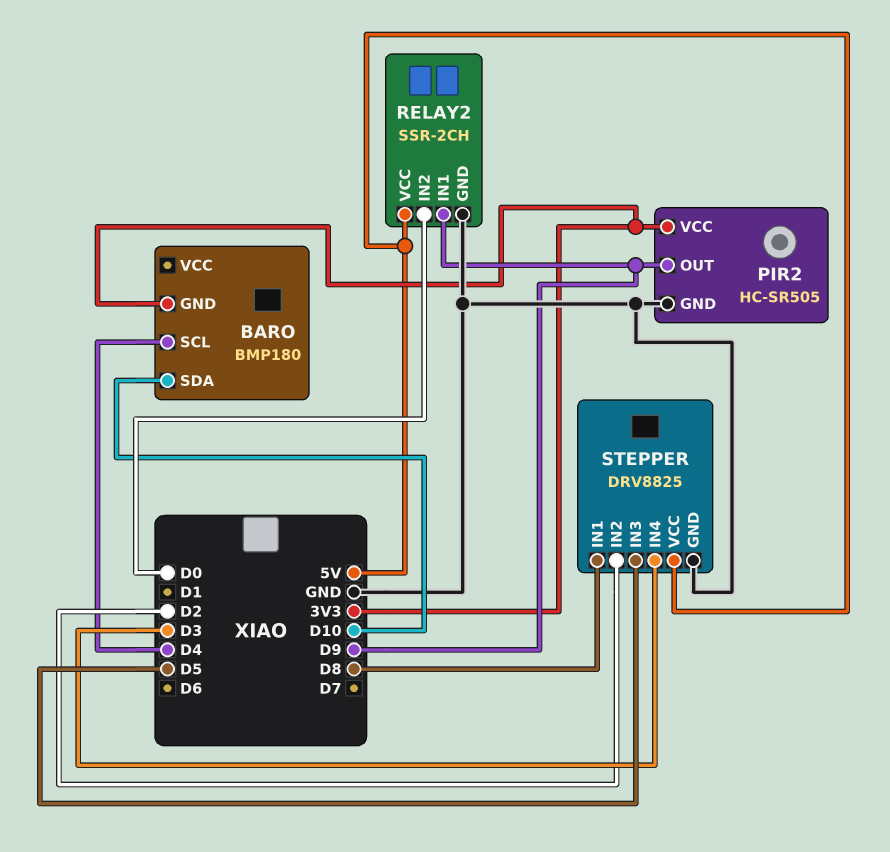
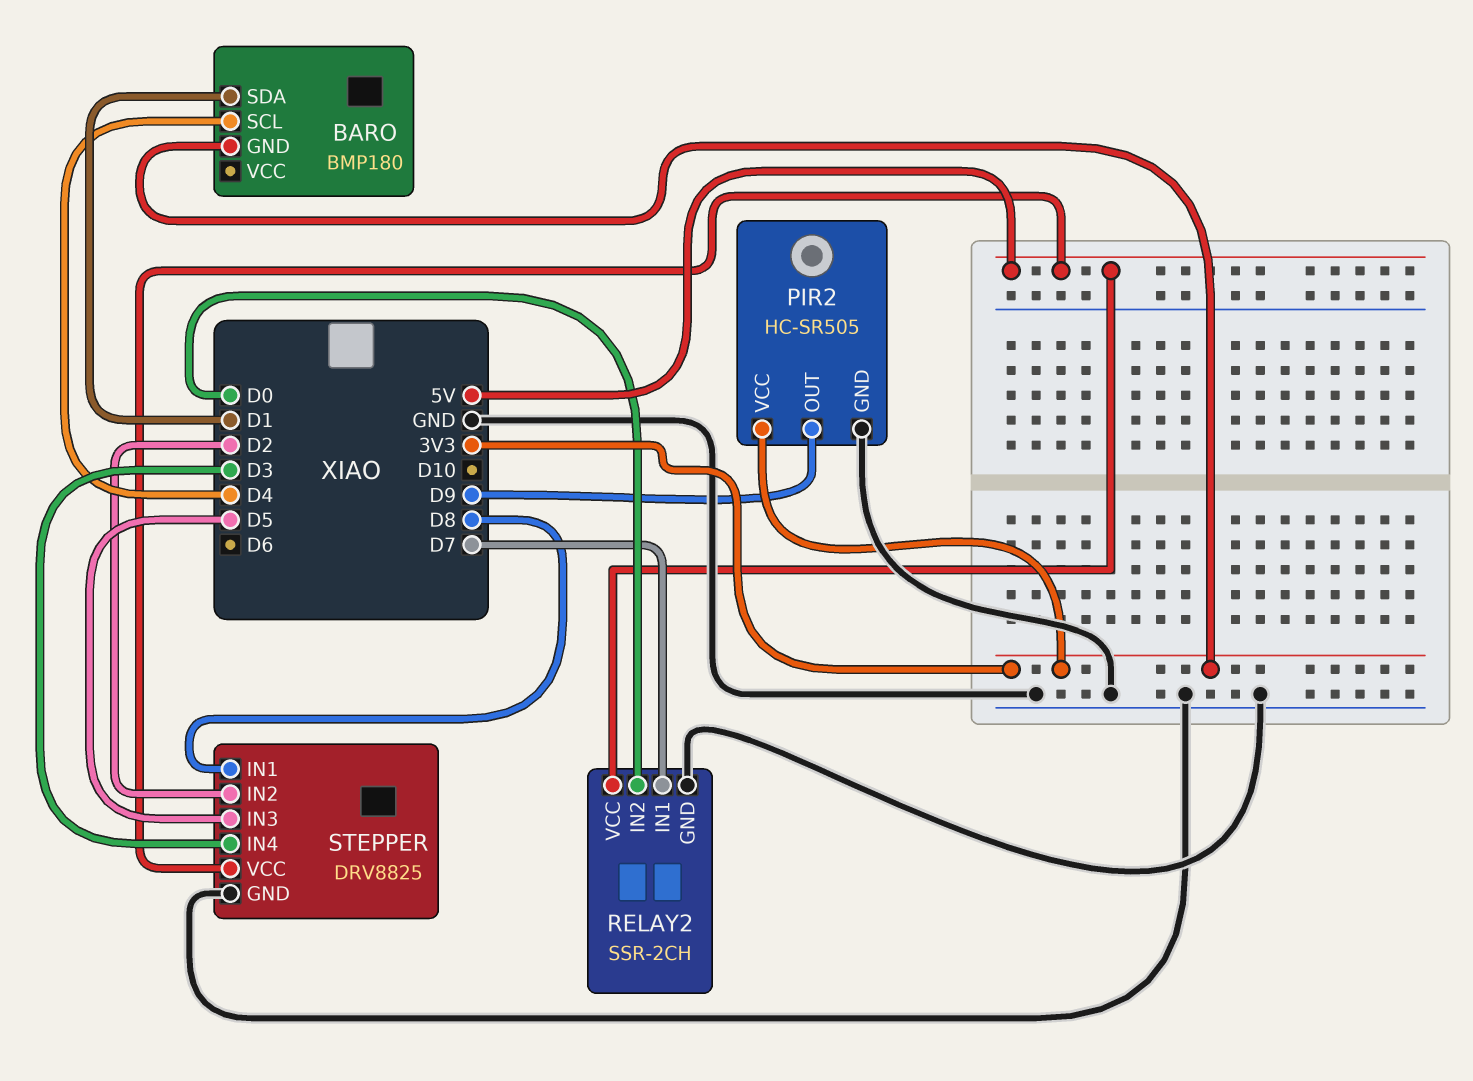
BARO pin SDA: D10 -> D1
RELAY2 pin IN1: D9 -> D7

